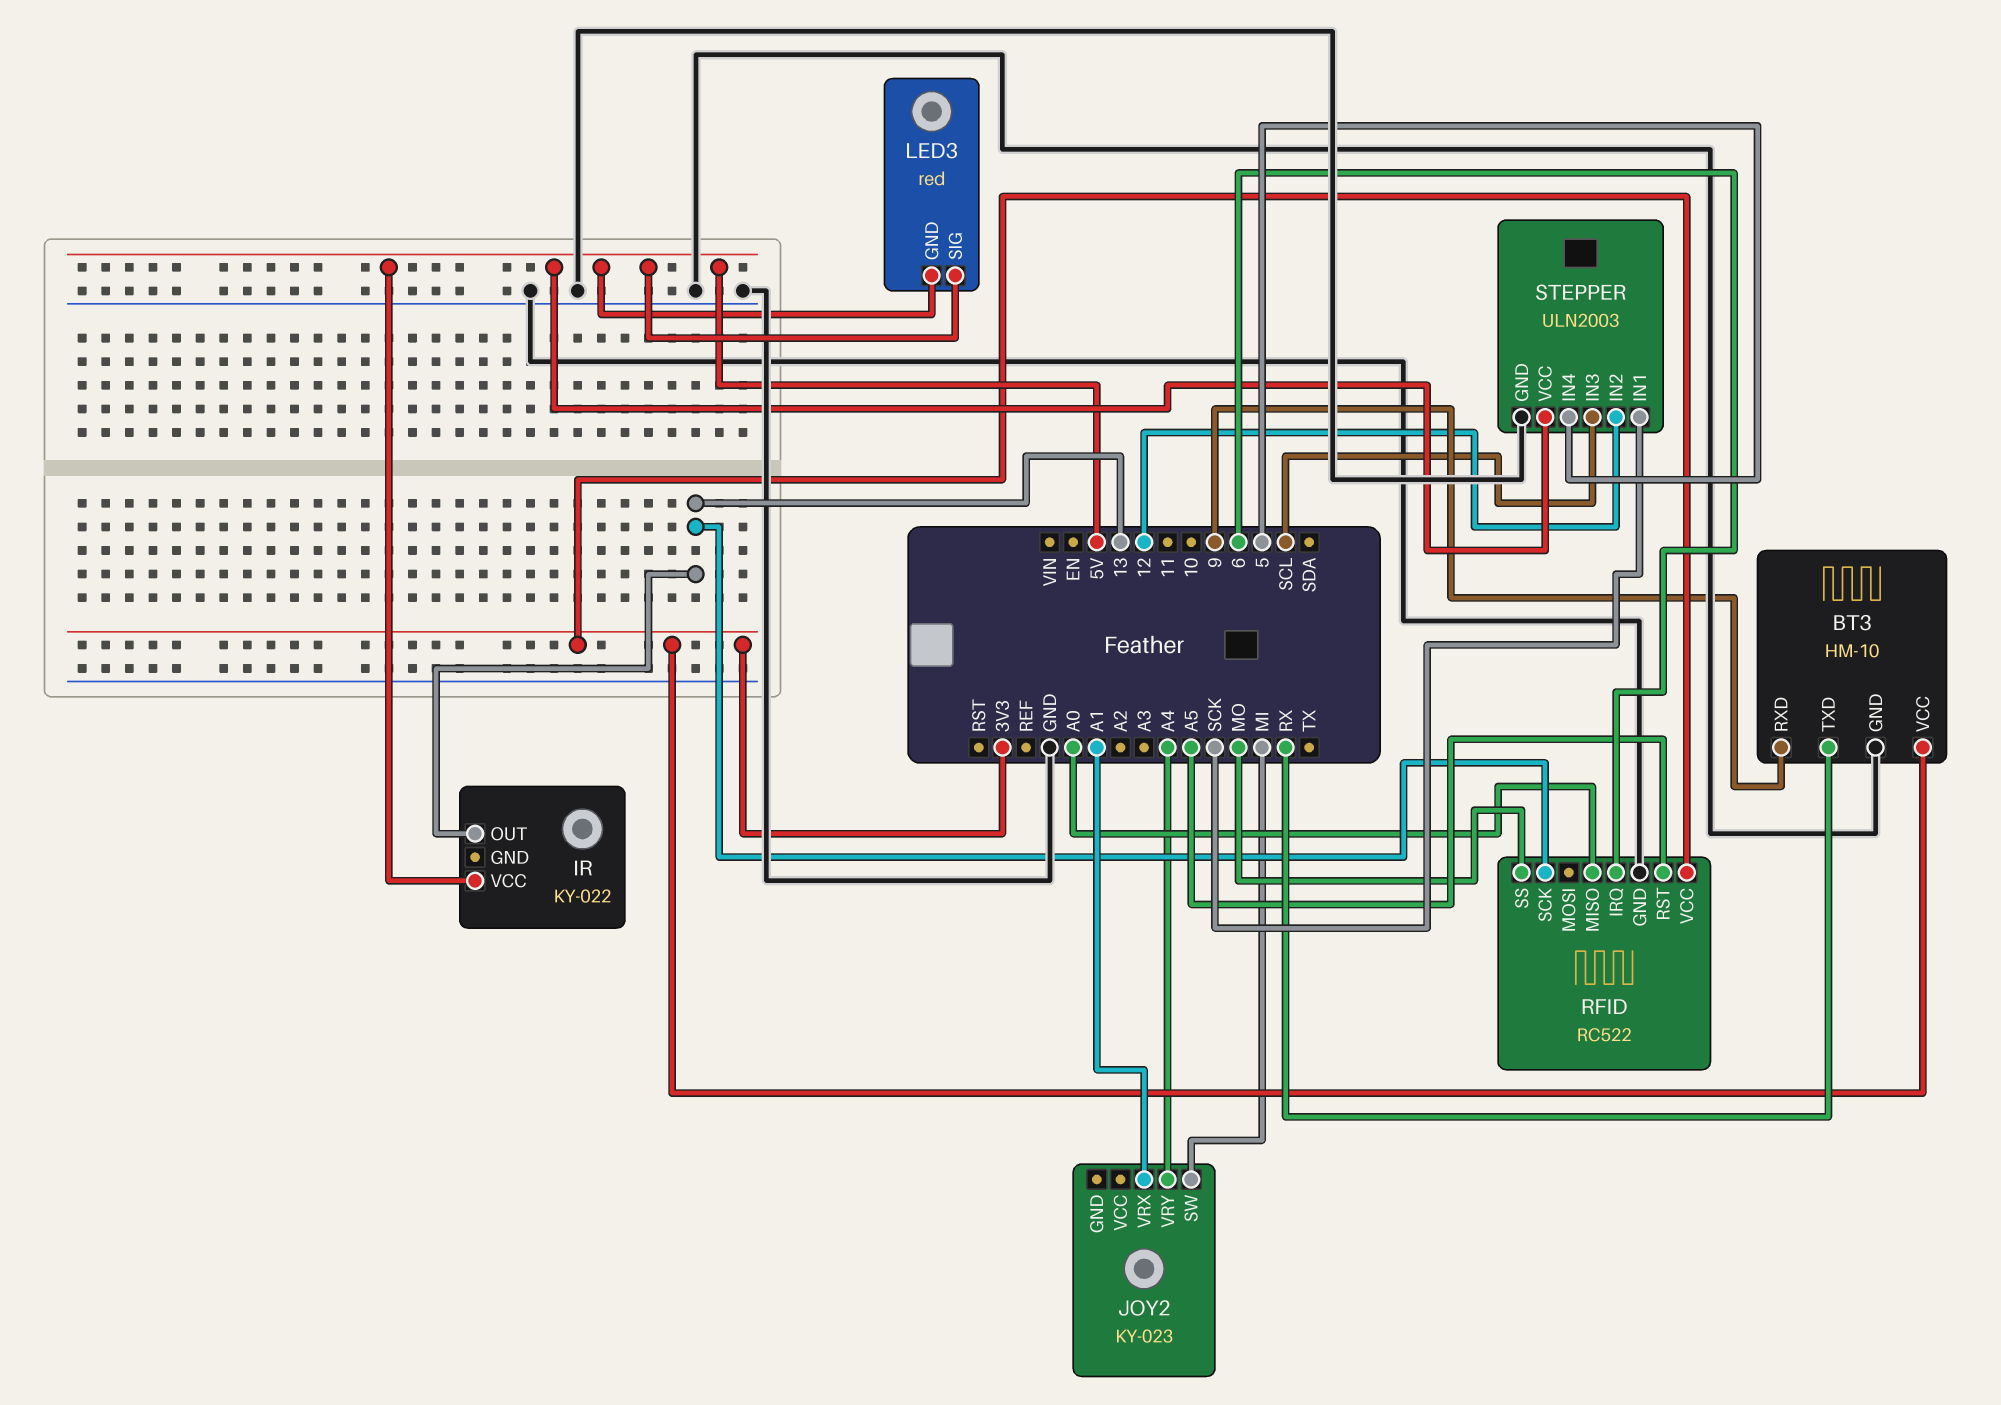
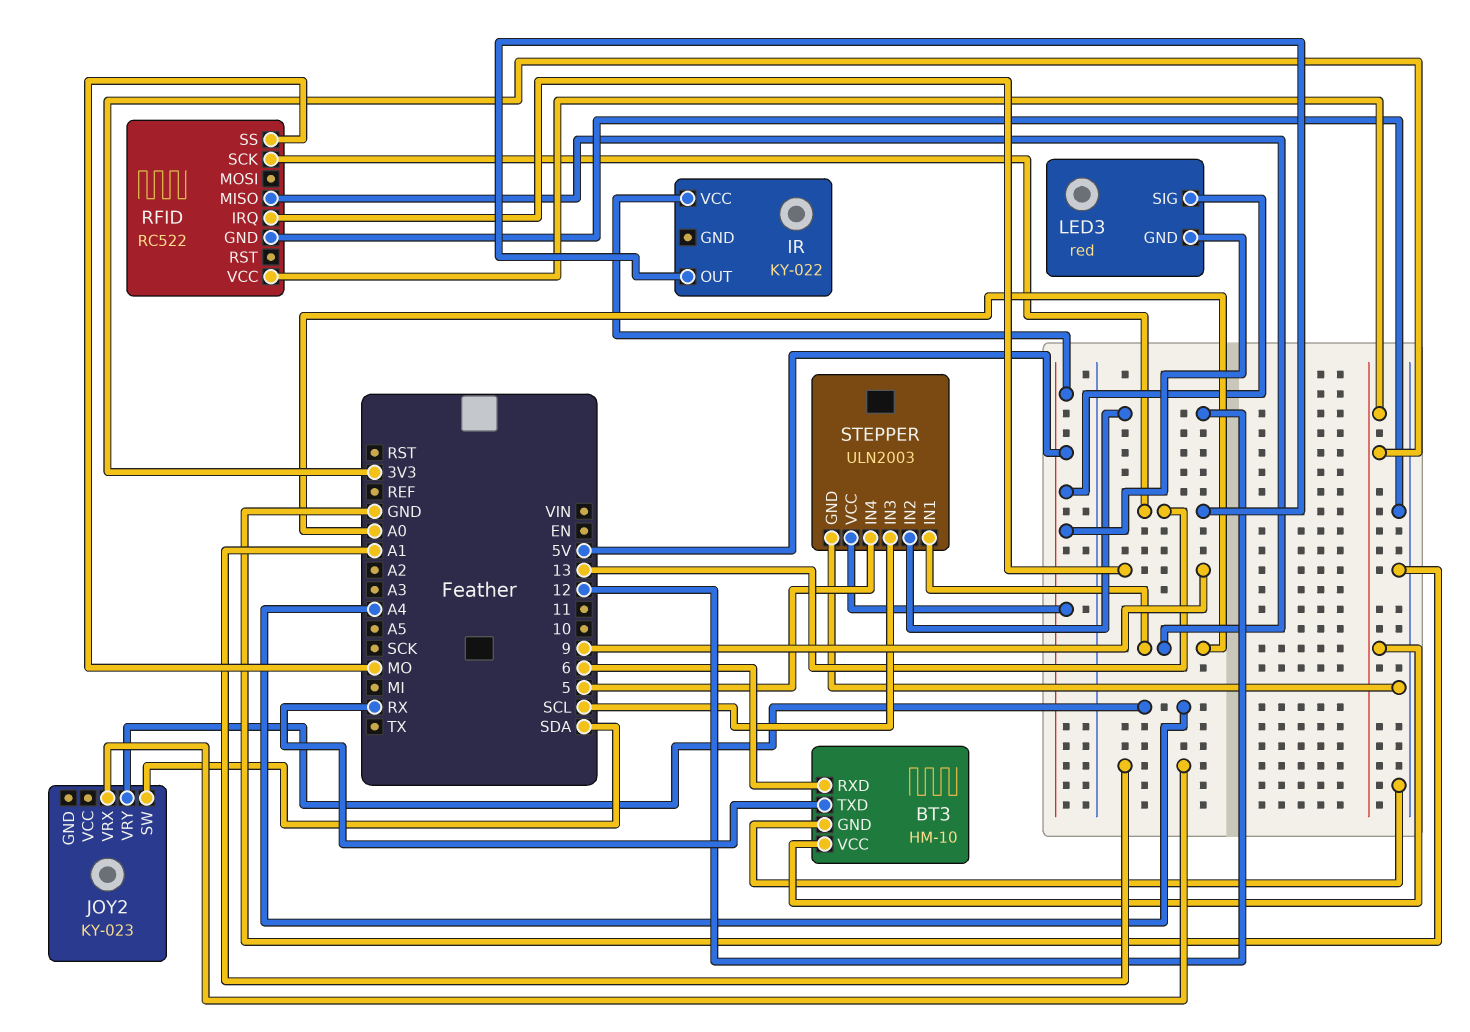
BT3 pin RXD: 9 -> 6
JOY2 pin SW: MI -> SDA
RFID pin IRQ: 6 -> 9
RFID pin RST: A5 -> none
STEPPER pin IN1: SCK -> A0

